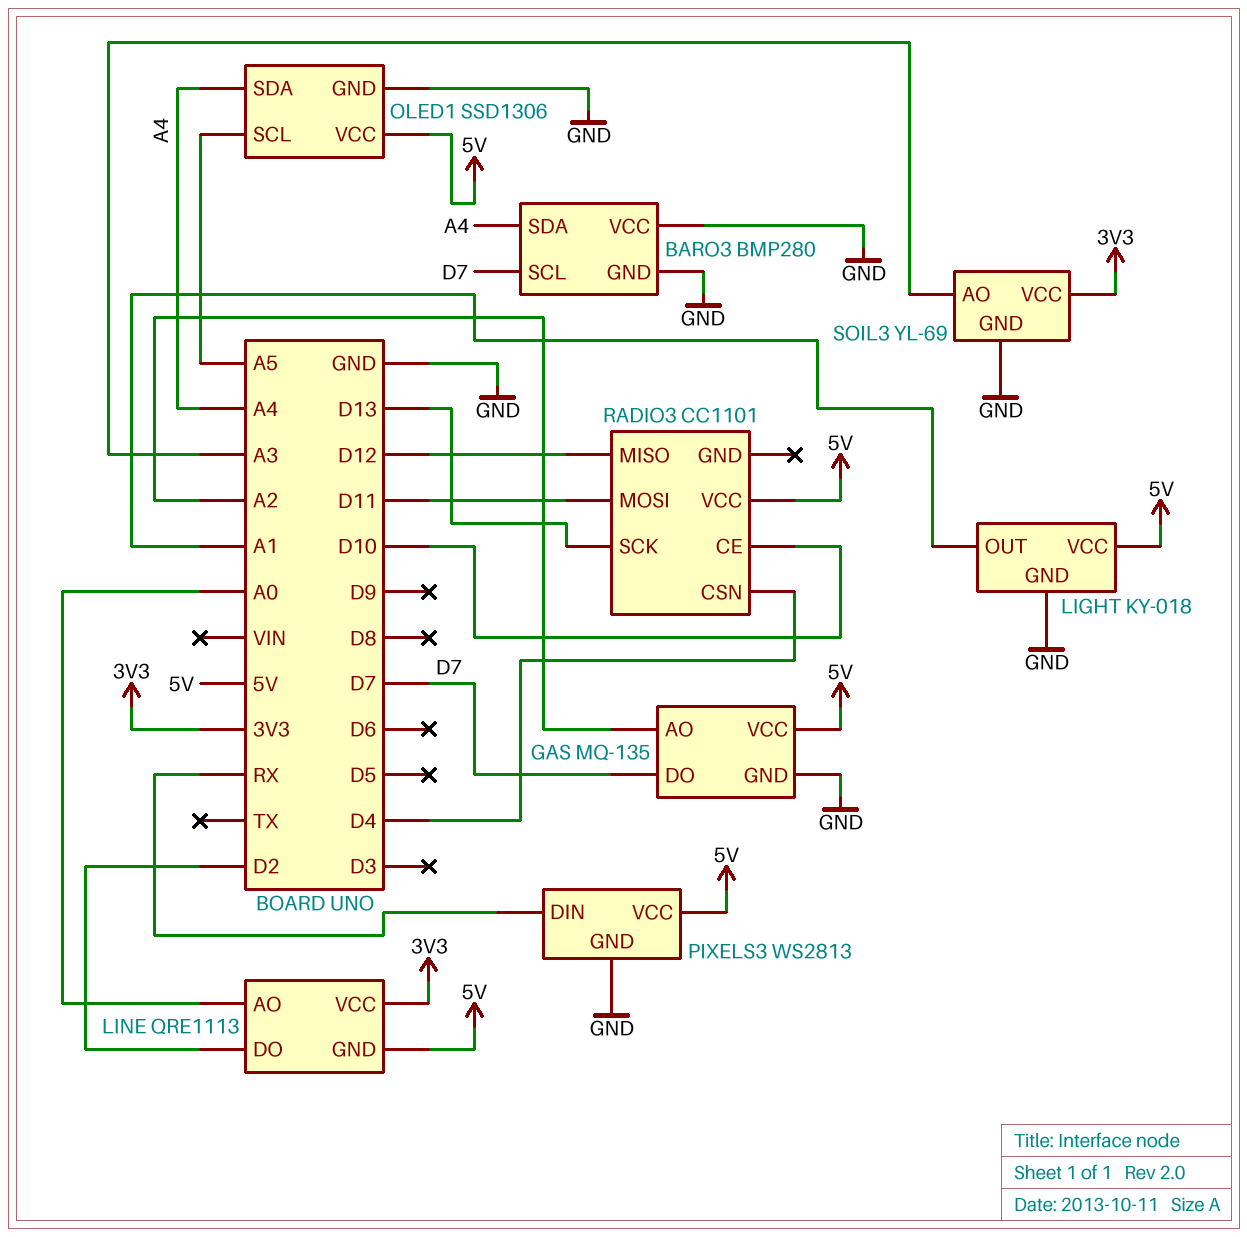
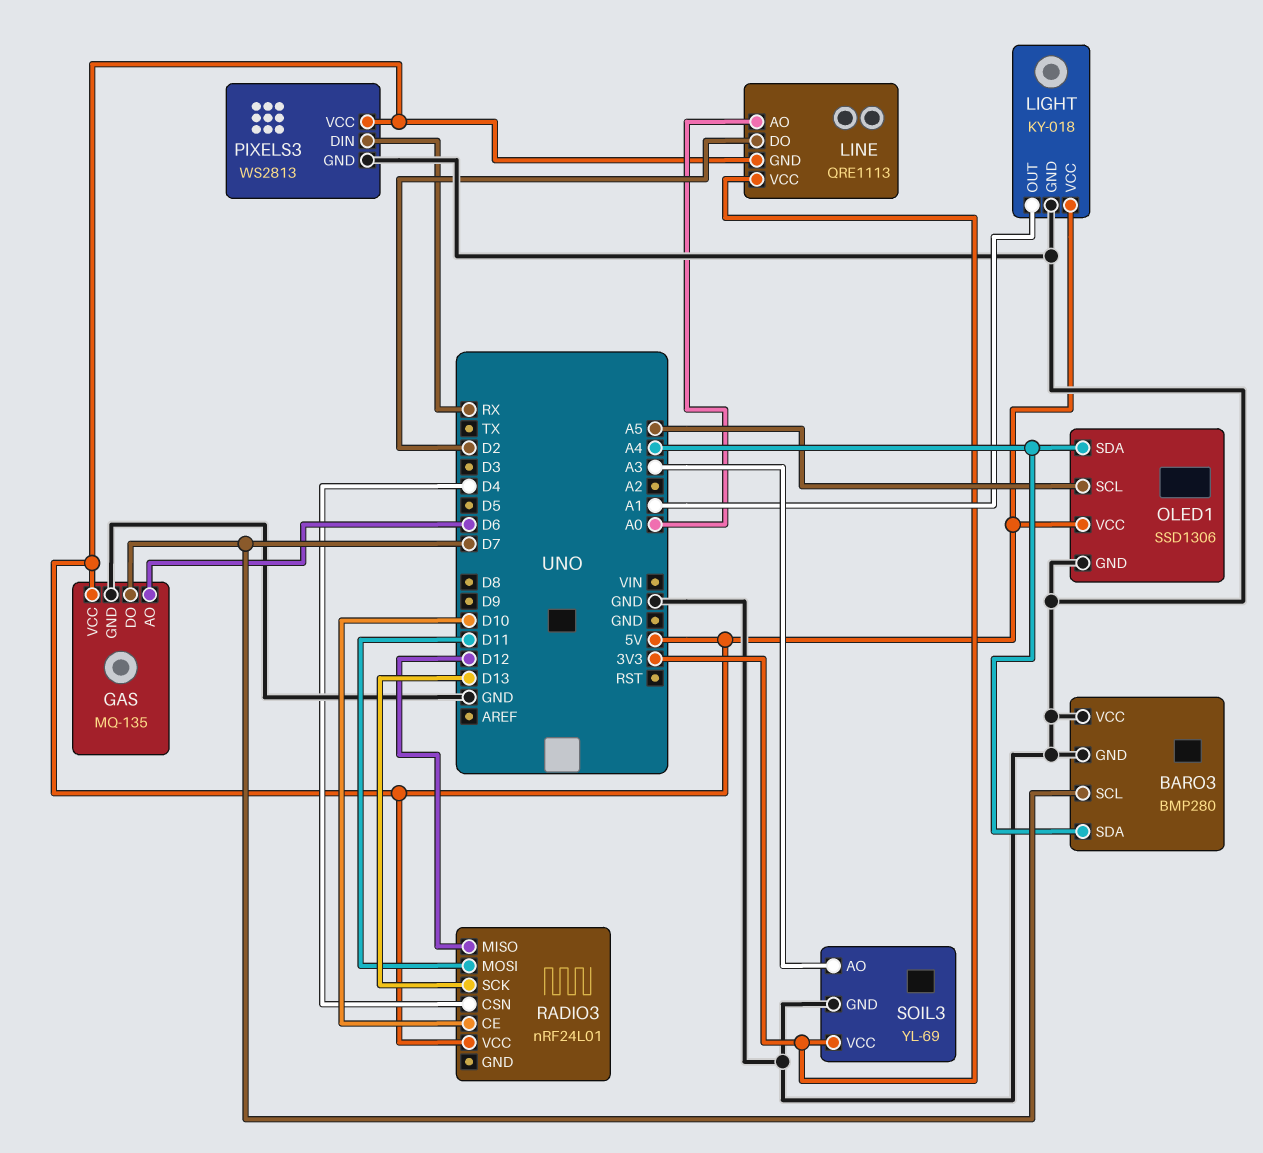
GAS pin AO: A2 -> D6
RADIO3: CC1101 -> nRF24L01

